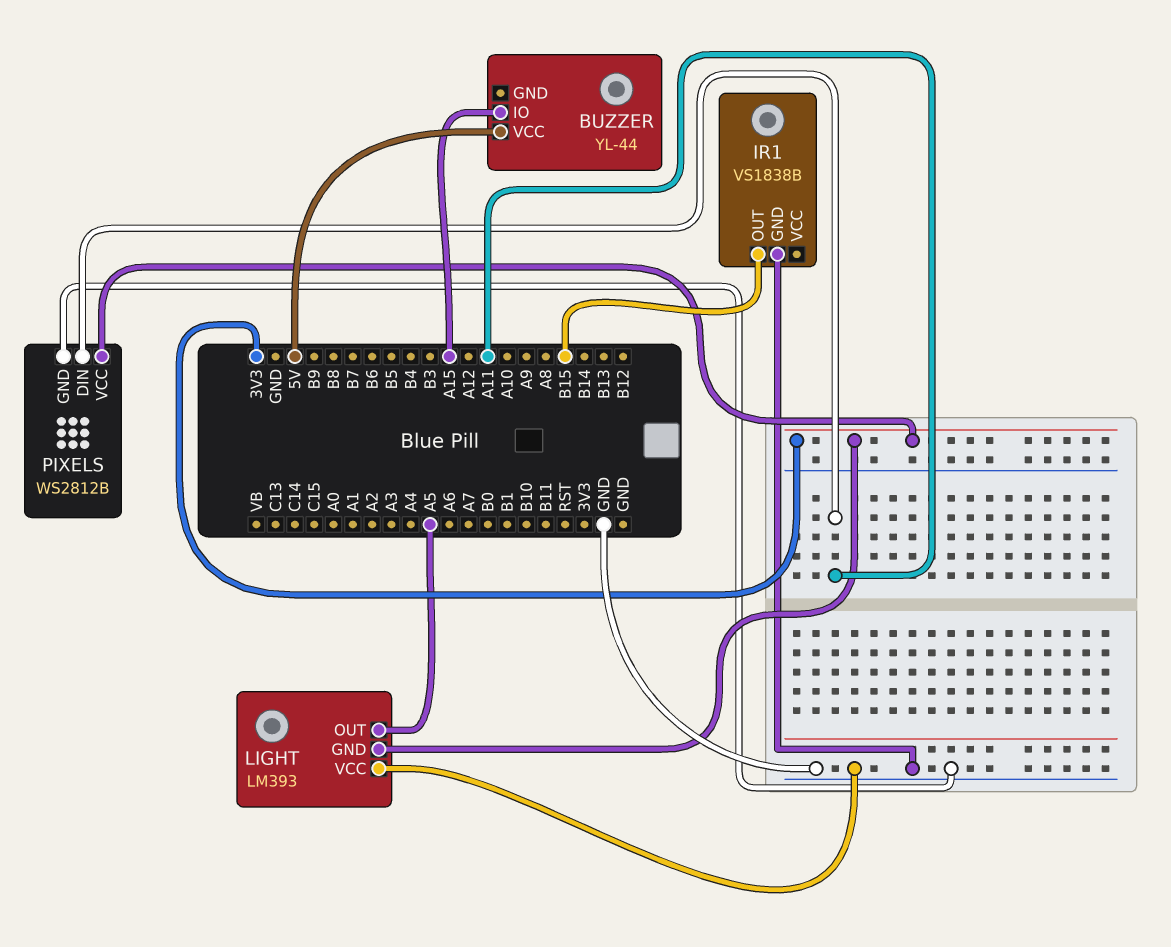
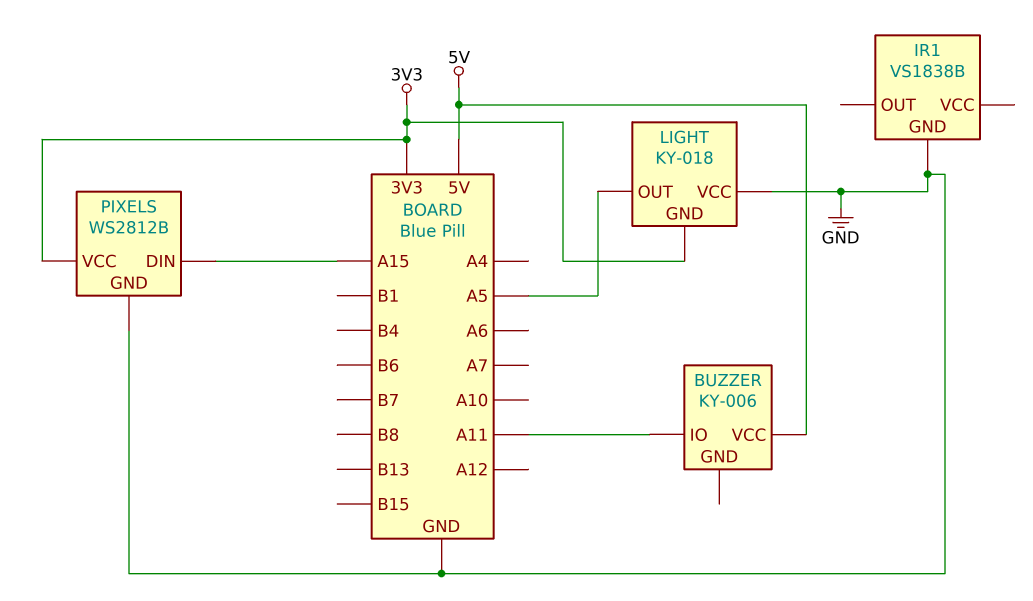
BUZZER: YL-44 -> KY-006
BUZZER pin IO: A15 -> A11
IR1 pin OUT: B15 -> none
LIGHT: LM393 -> KY-018
PIXELS pin DIN: A11 -> A15

